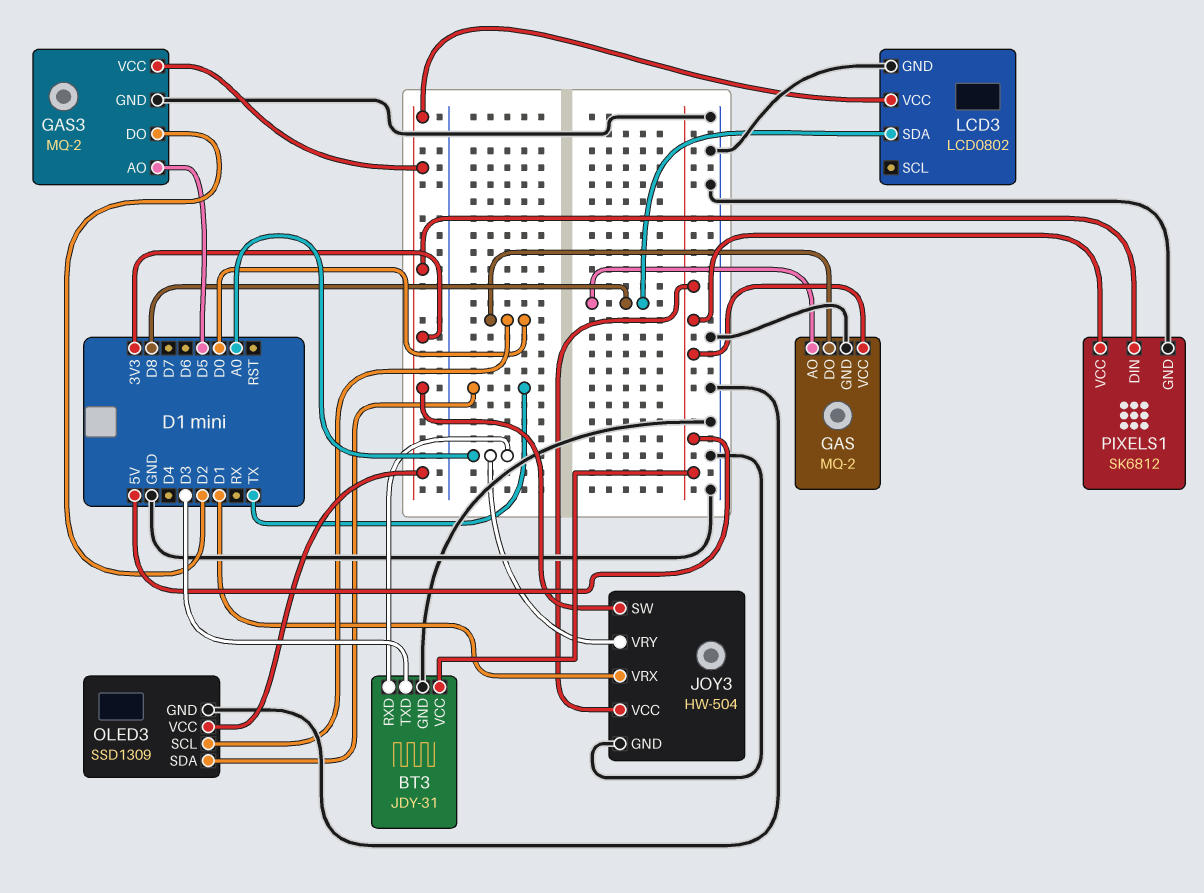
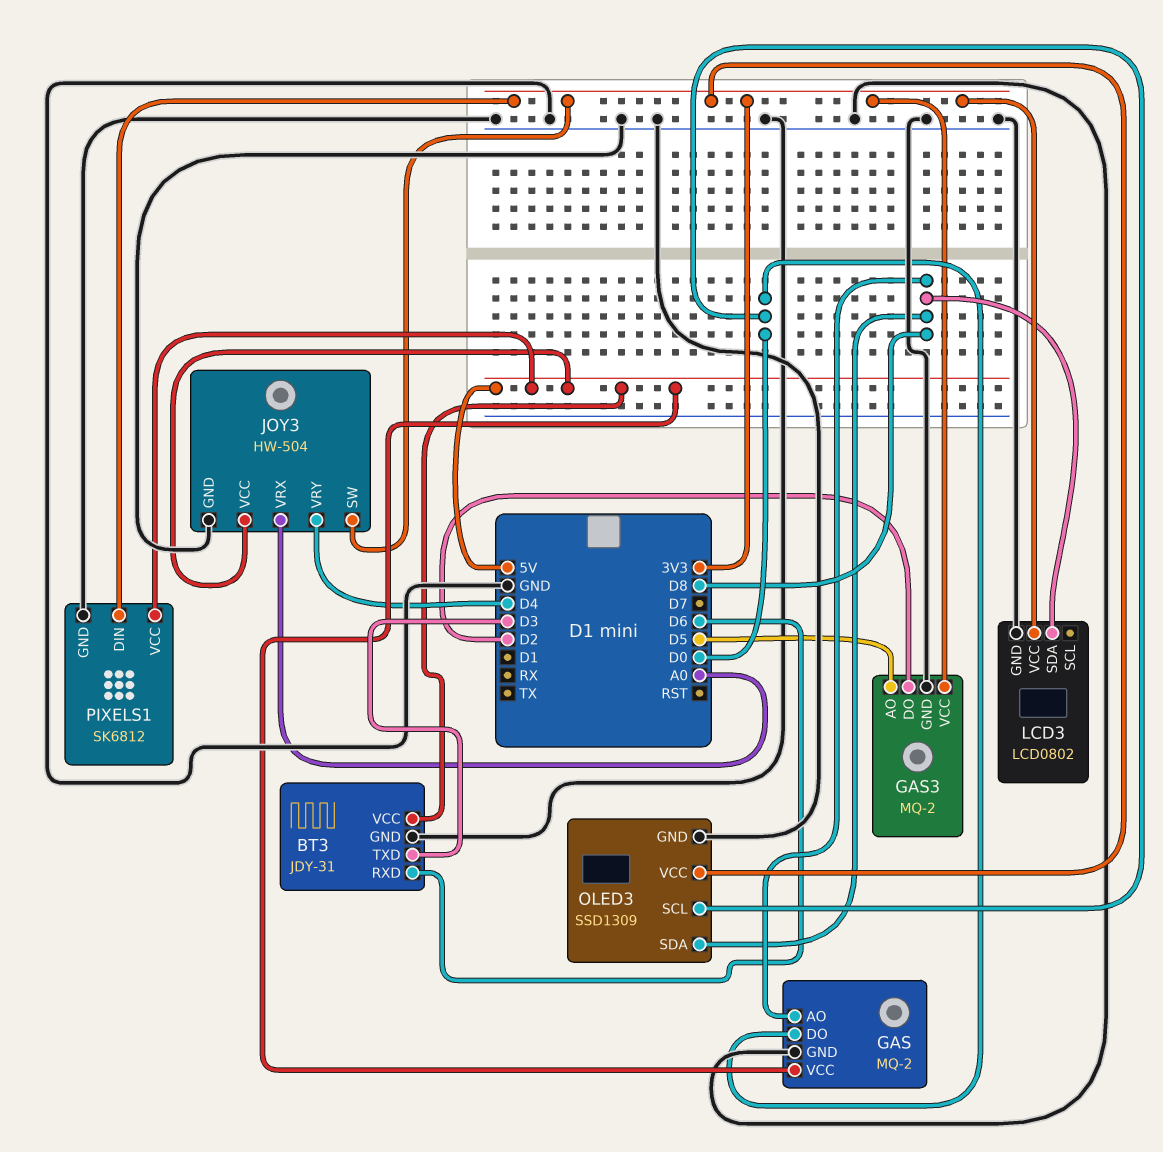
BT3 pin RXD: A0 -> D6
JOY3 pin VRX: D1 -> A0
JOY3 pin VRY: A0 -> D4
OLED3 pin SDA: TX -> D8

